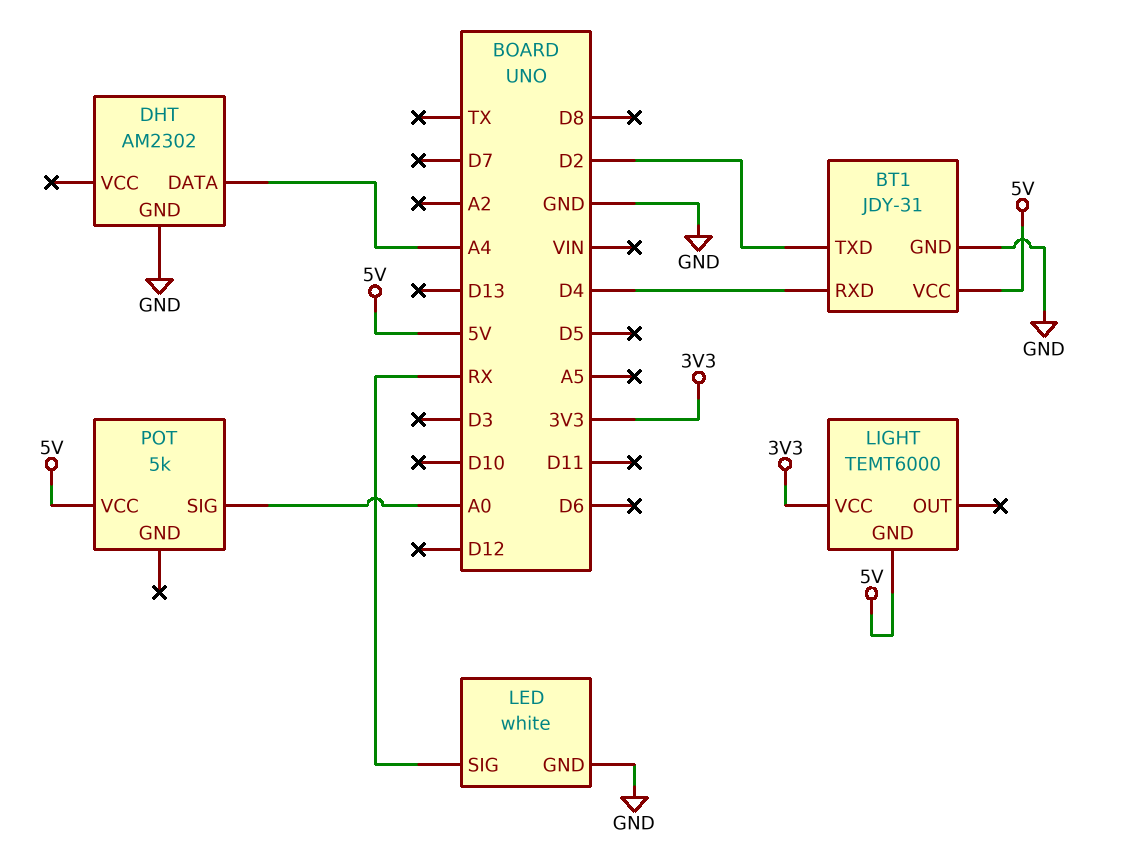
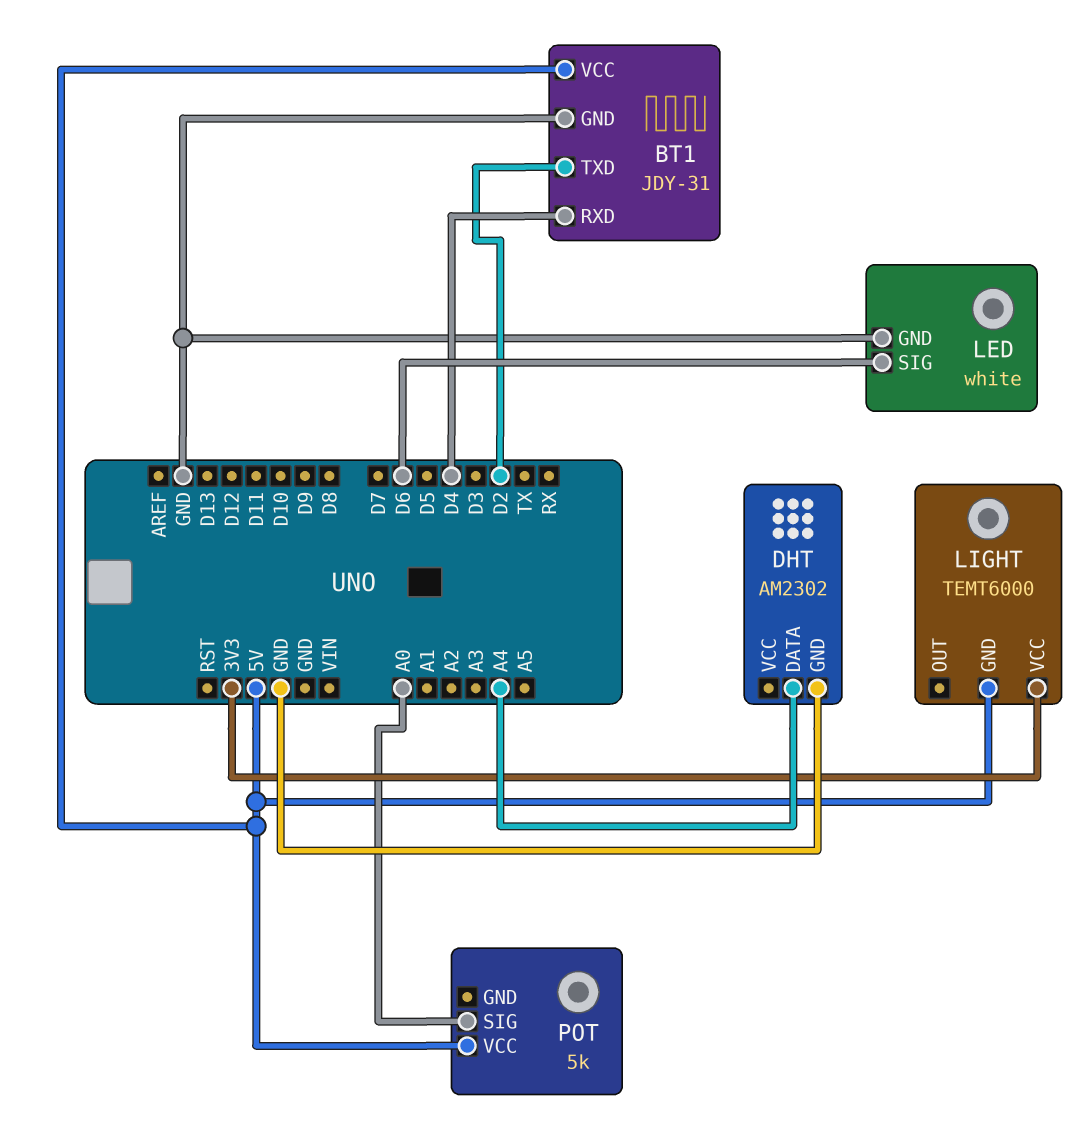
LED pin SIG: RX -> D6

